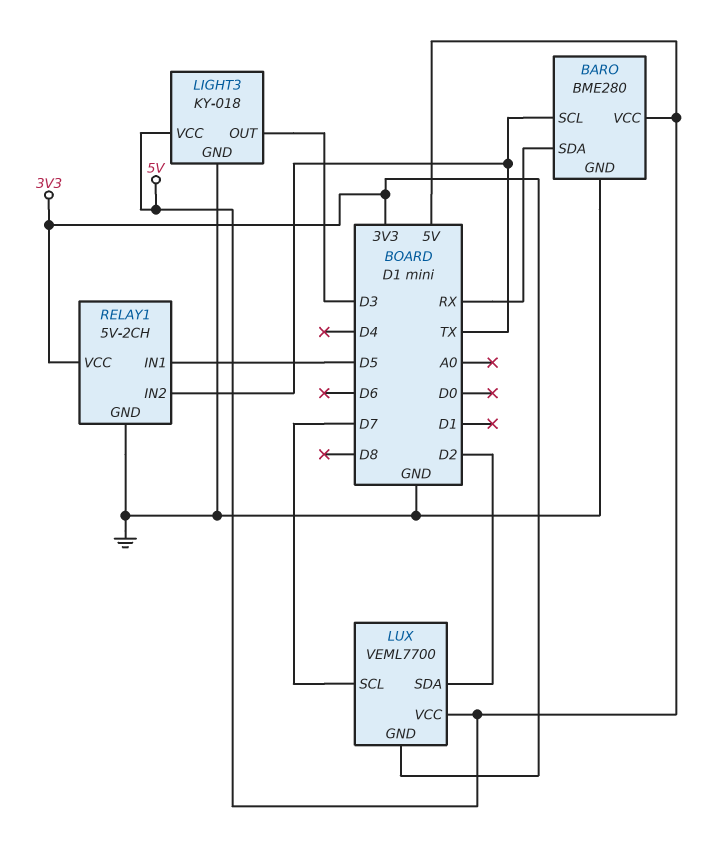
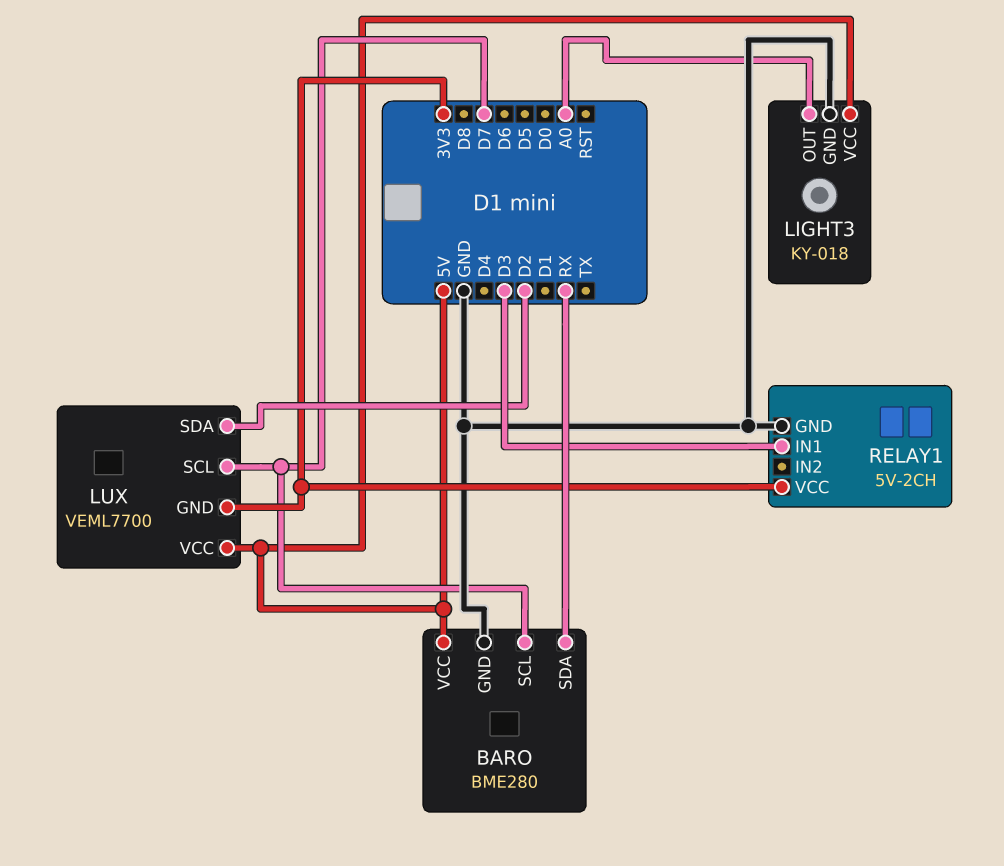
BARO pin SCL: TX -> D7
LIGHT3 pin OUT: D3 -> A0
RELAY1 pin IN1: D5 -> D3
RELAY1 pin IN2: TX -> none

